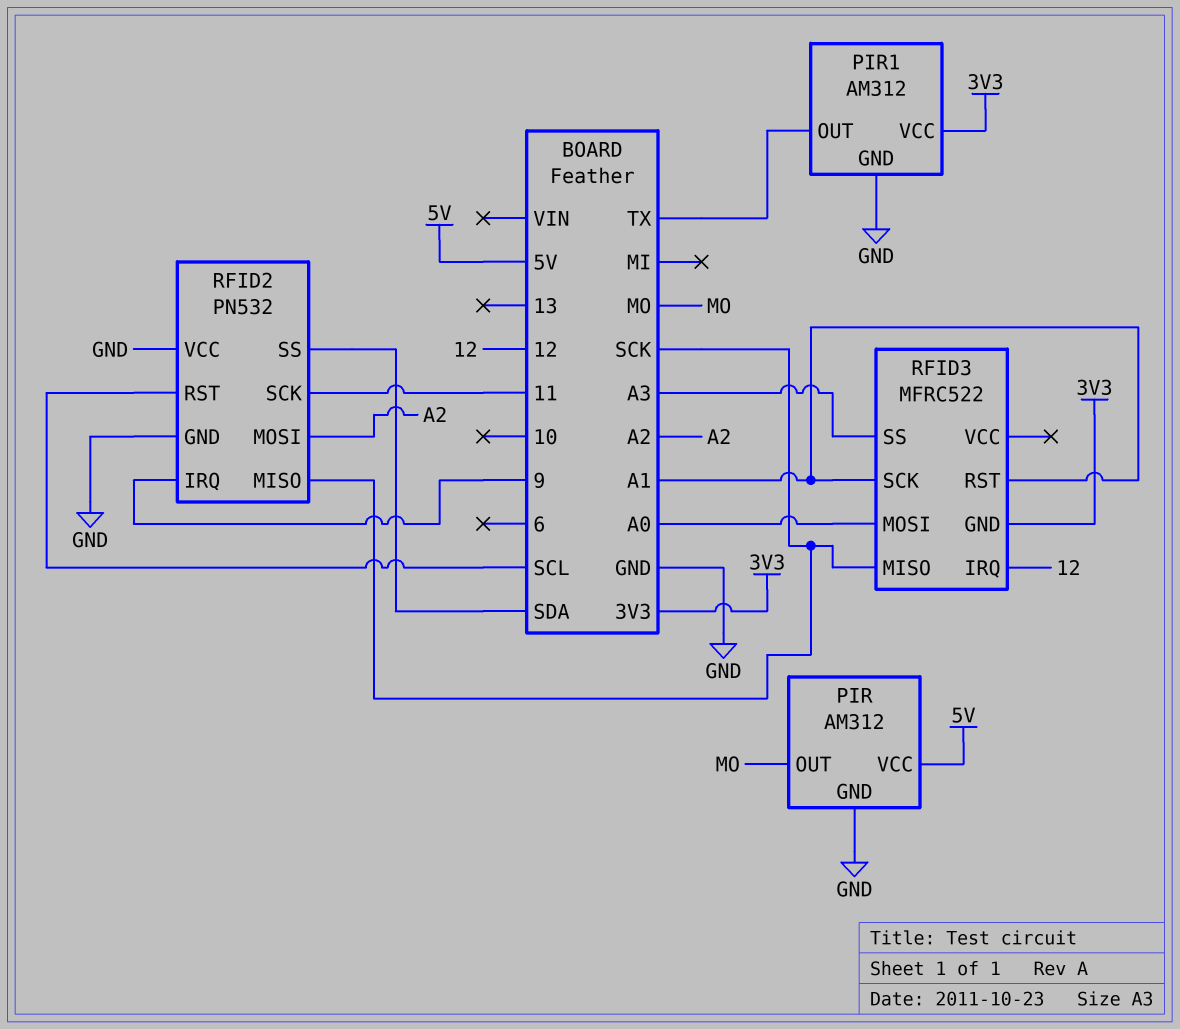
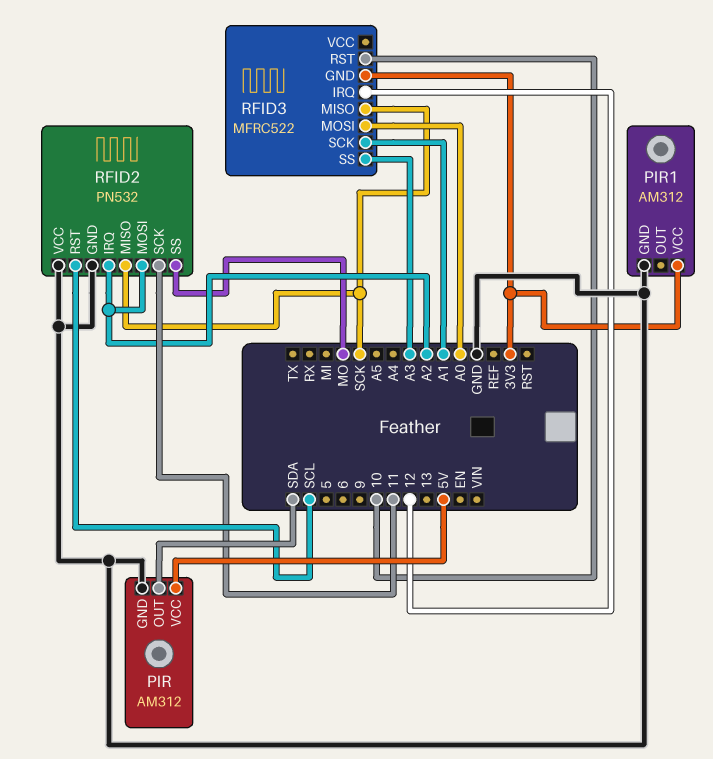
PIR pin OUT: MO -> SDA
PIR1 pin OUT: TX -> none
RFID2 pin IRQ: 9 -> A2
RFID2 pin SS: SDA -> MO
RFID3 pin RST: A1 -> 10

